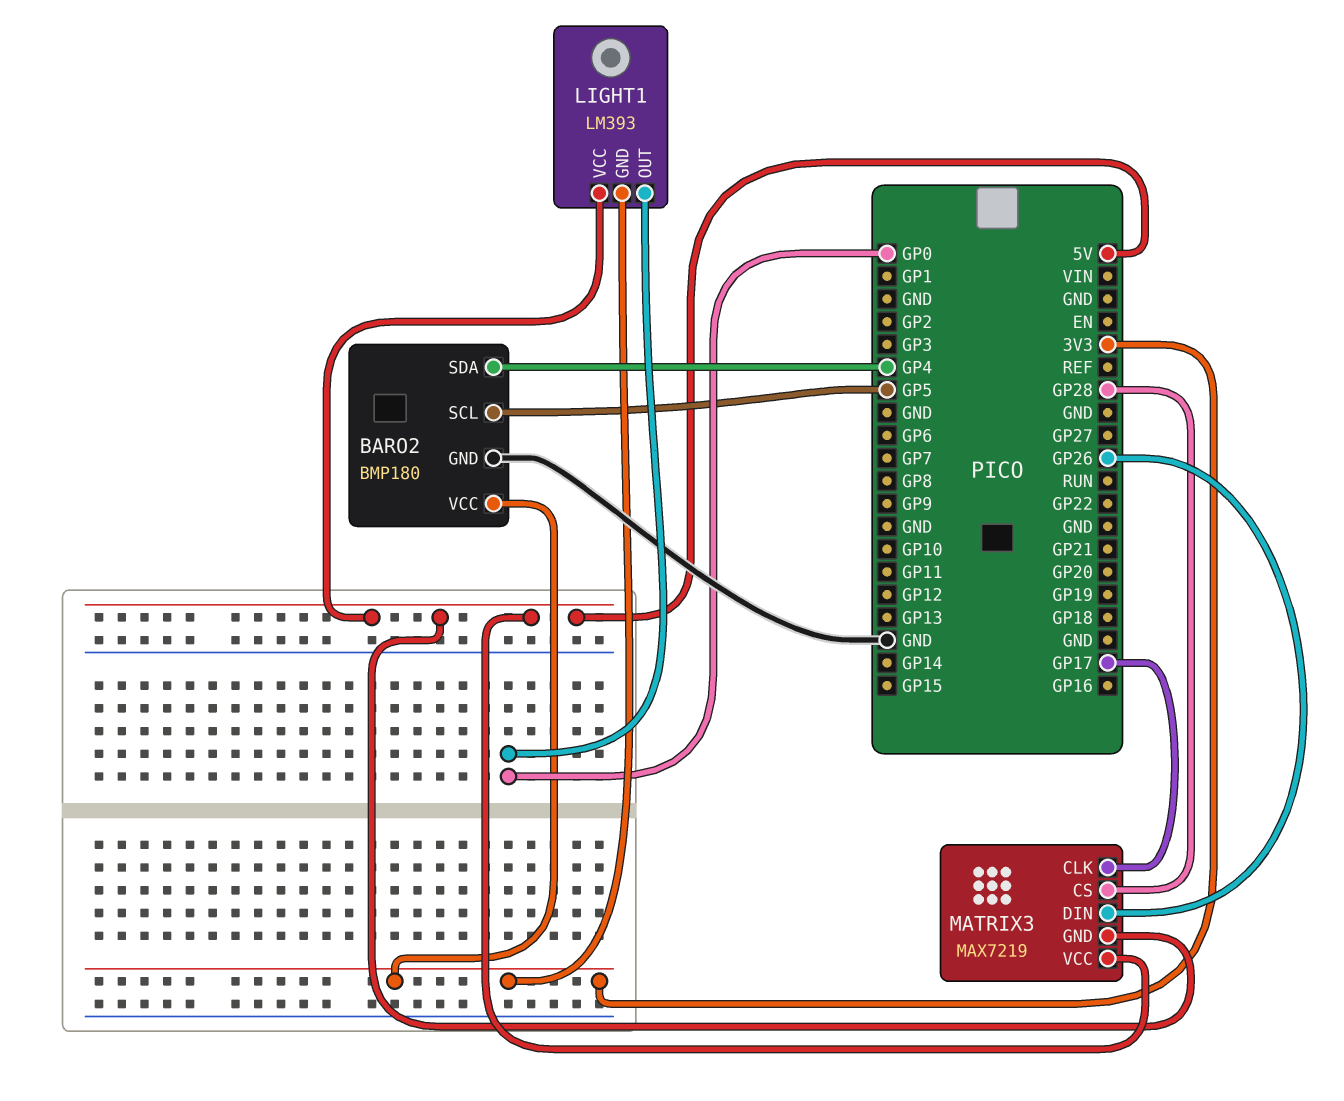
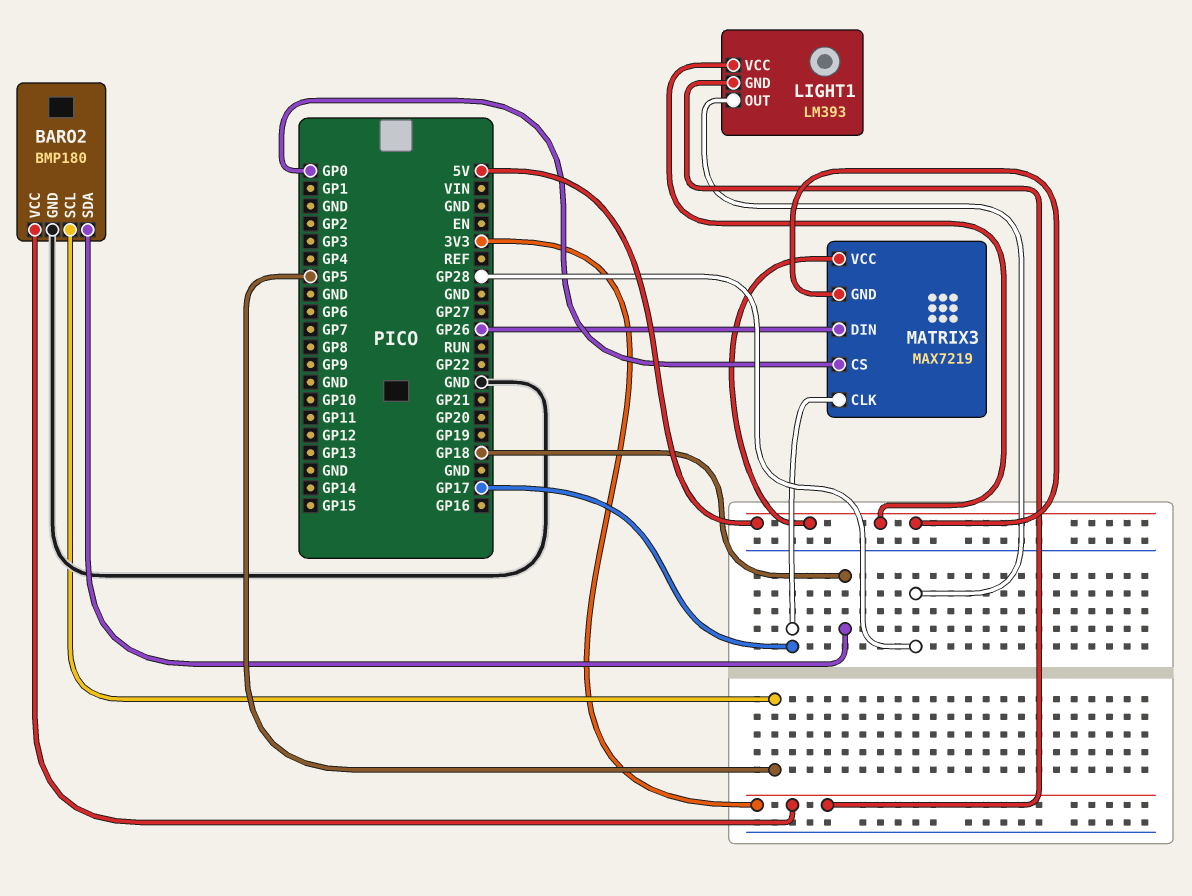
BARO2 pin SDA: GP4 -> GP18
LIGHT1 pin OUT: GP0 -> GP28
MATRIX3 pin CS: GP28 -> GP0

